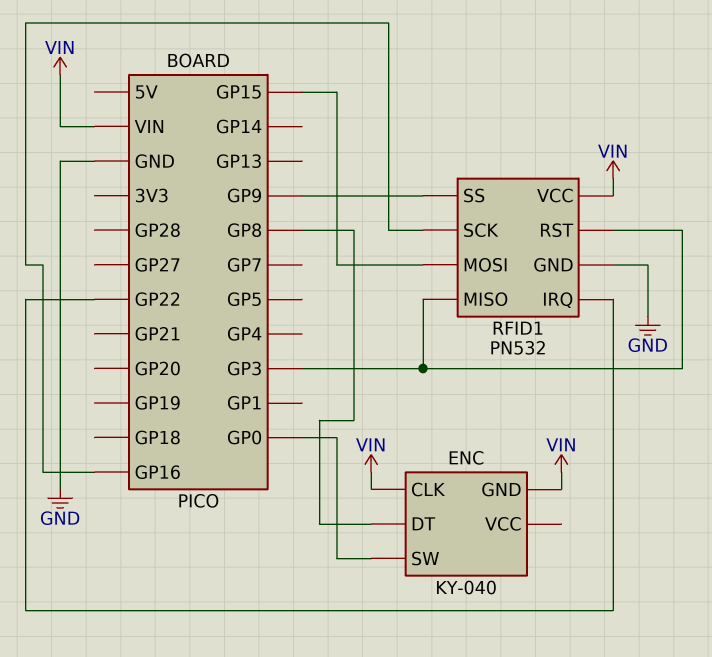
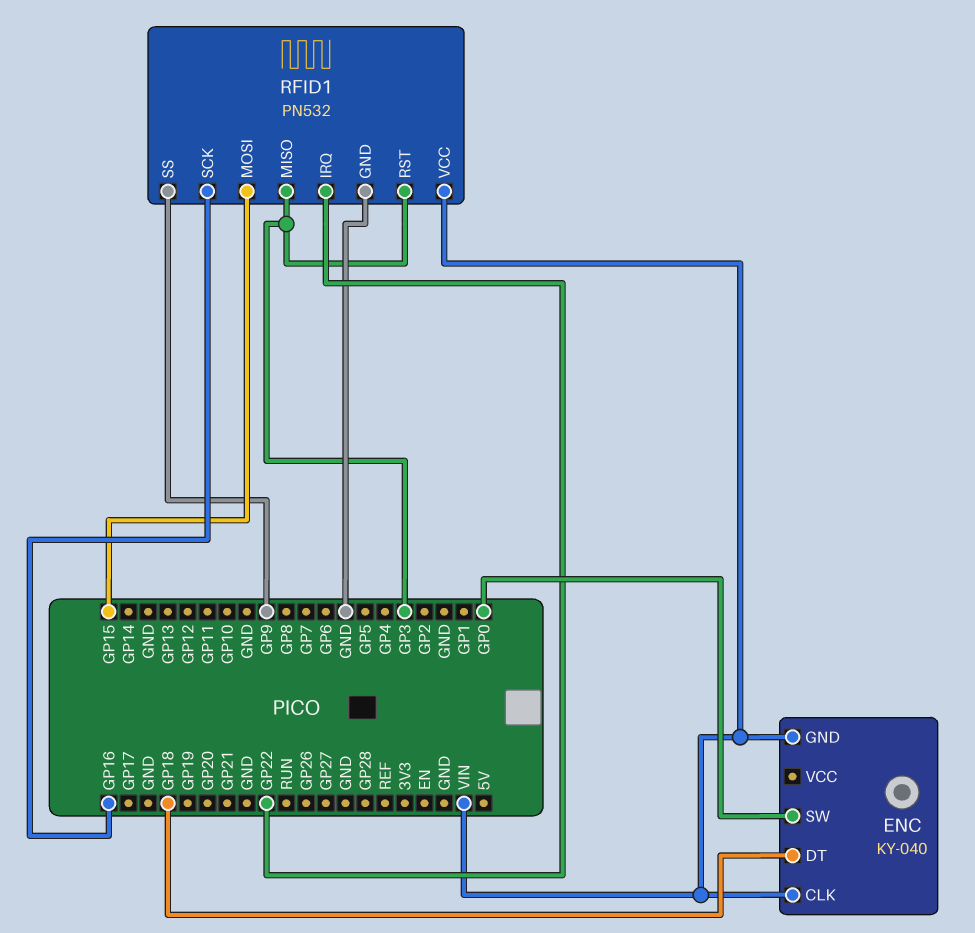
ENC pin DT: GP8 -> GP18

